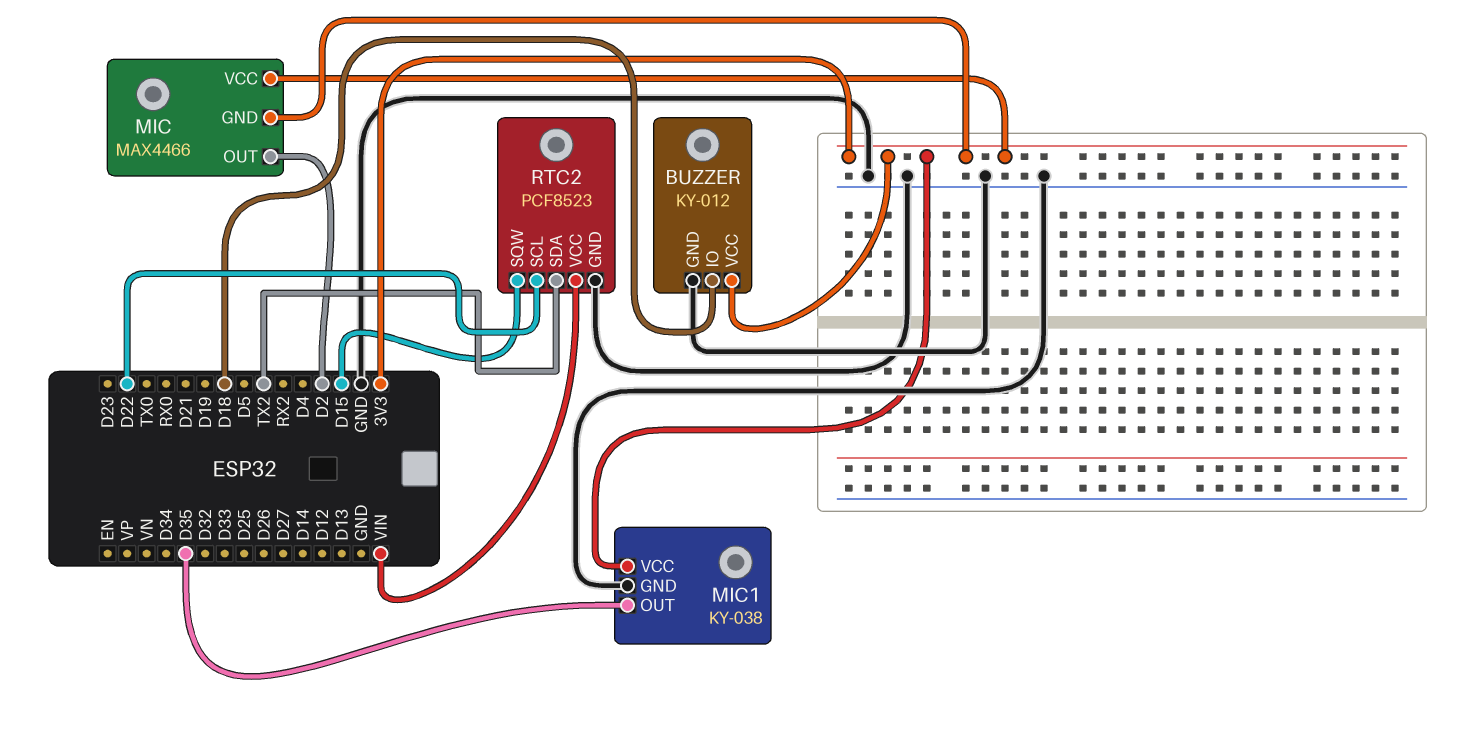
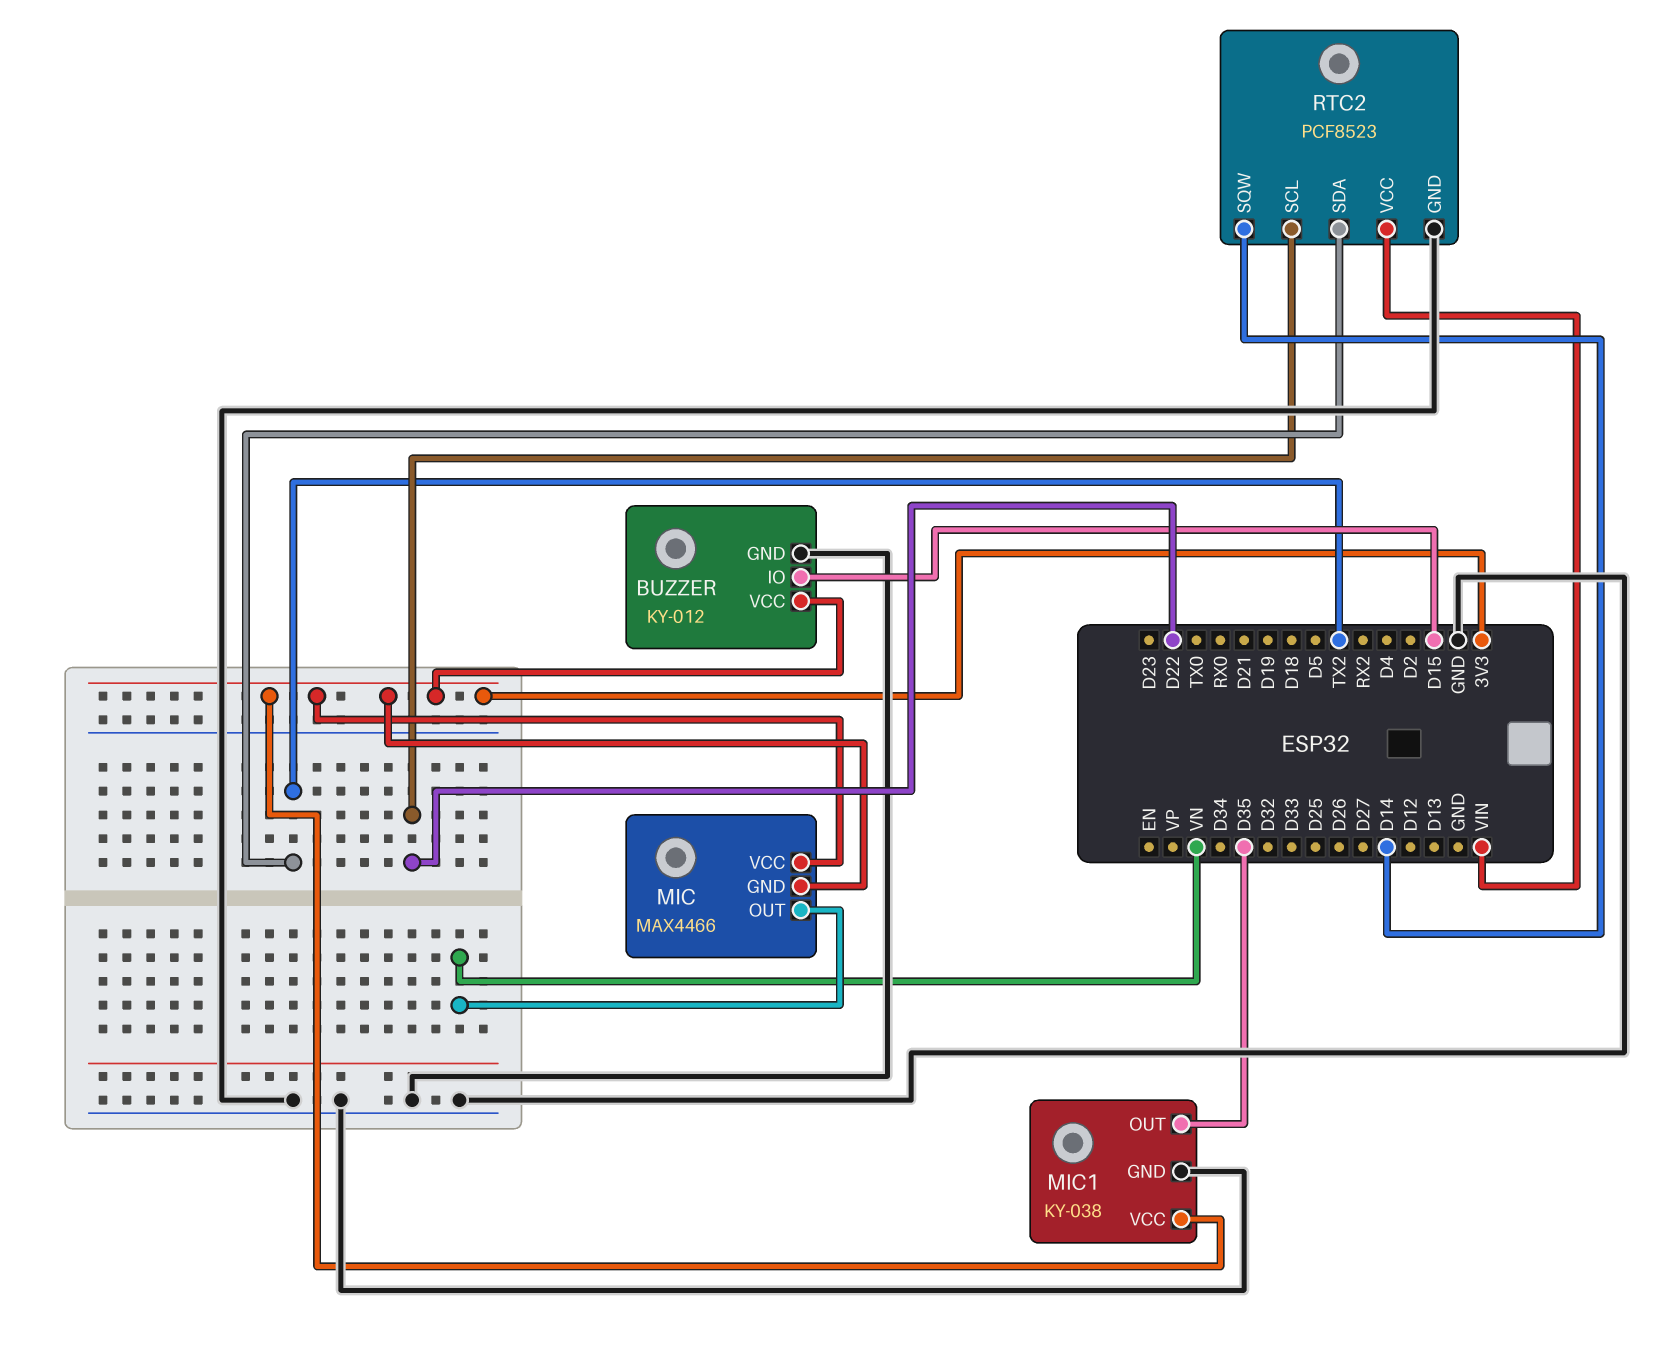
BUZZER pin IO: D18 -> D15
MIC pin OUT: D2 -> VN
RTC2 pin SQW: D15 -> D14

